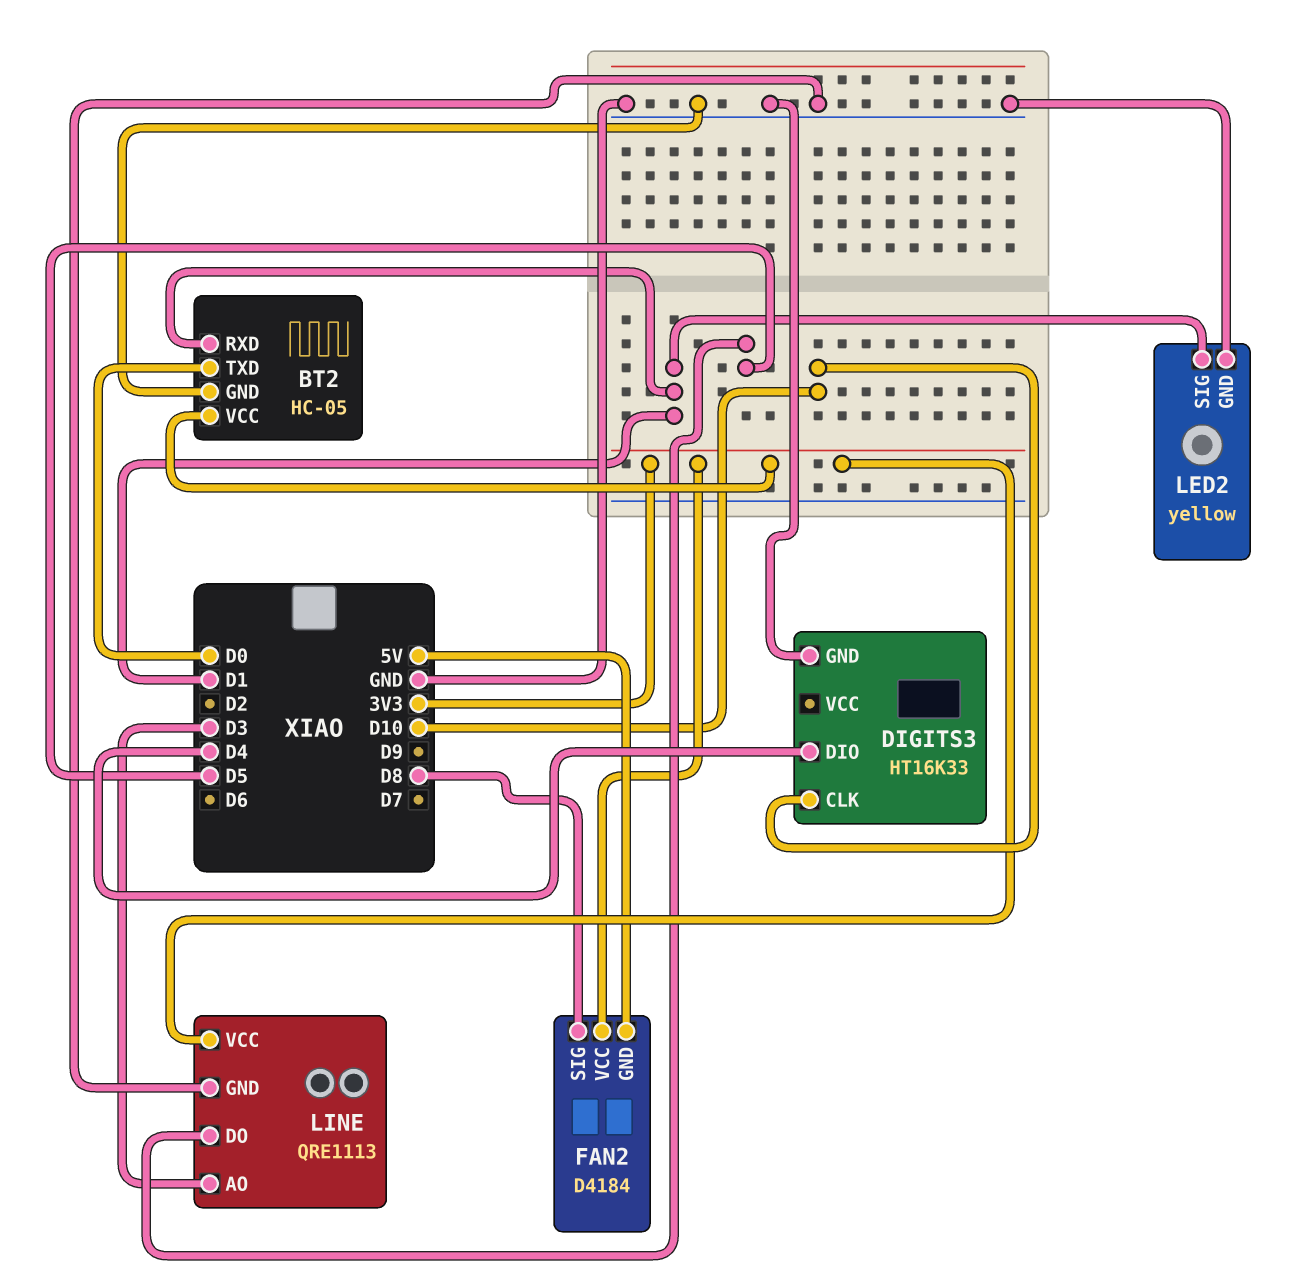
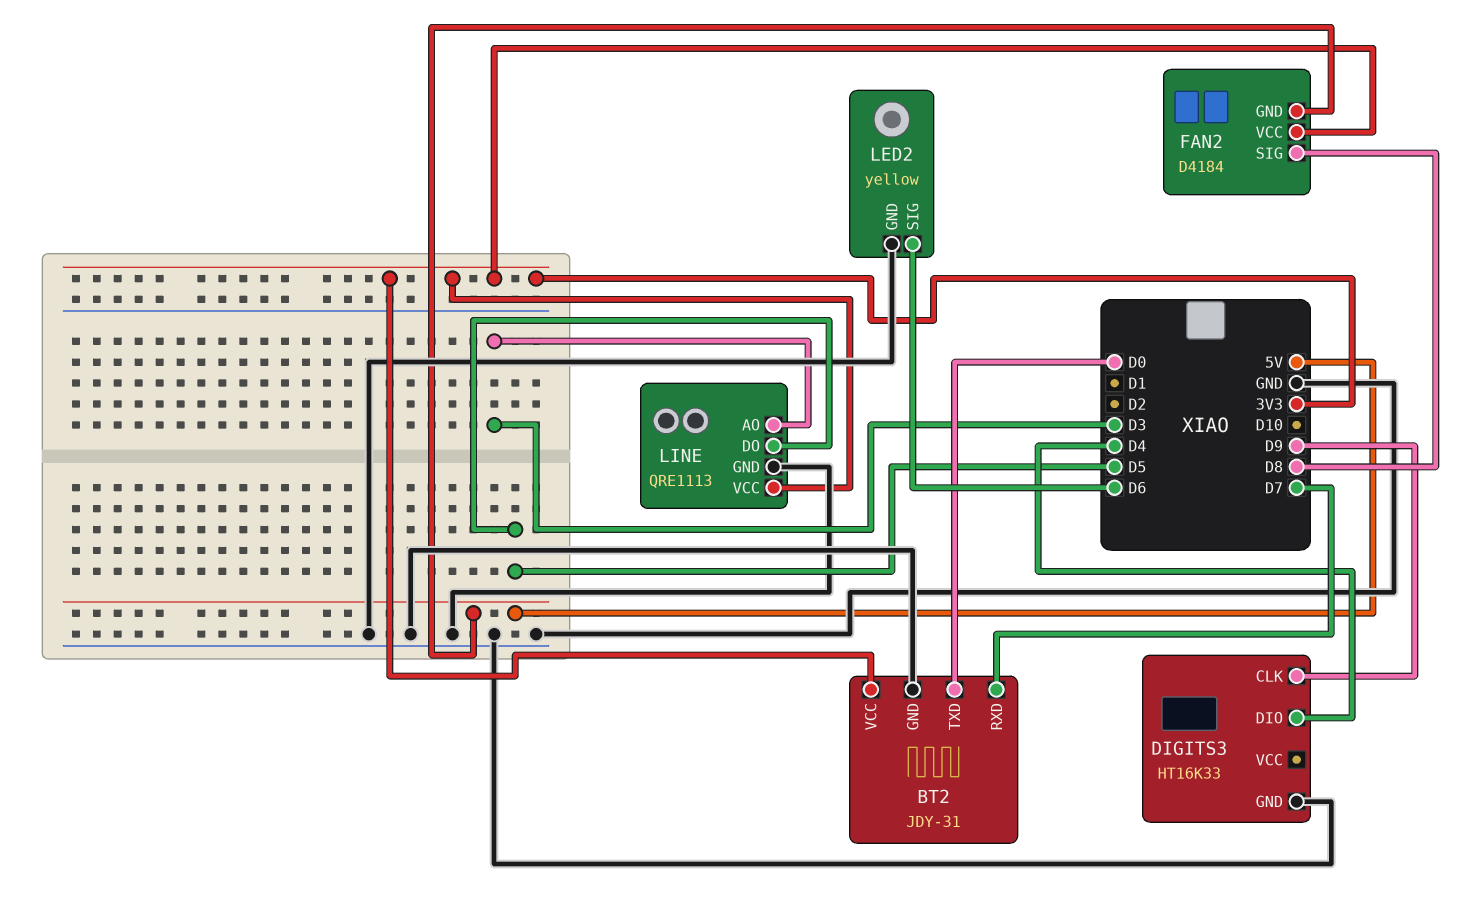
BT2: HC-05 -> JDY-31
BT2 pin RXD: D1 -> D7
DIGITS3 pin CLK: D10 -> D9
LED2 pin SIG: D1 -> D6

